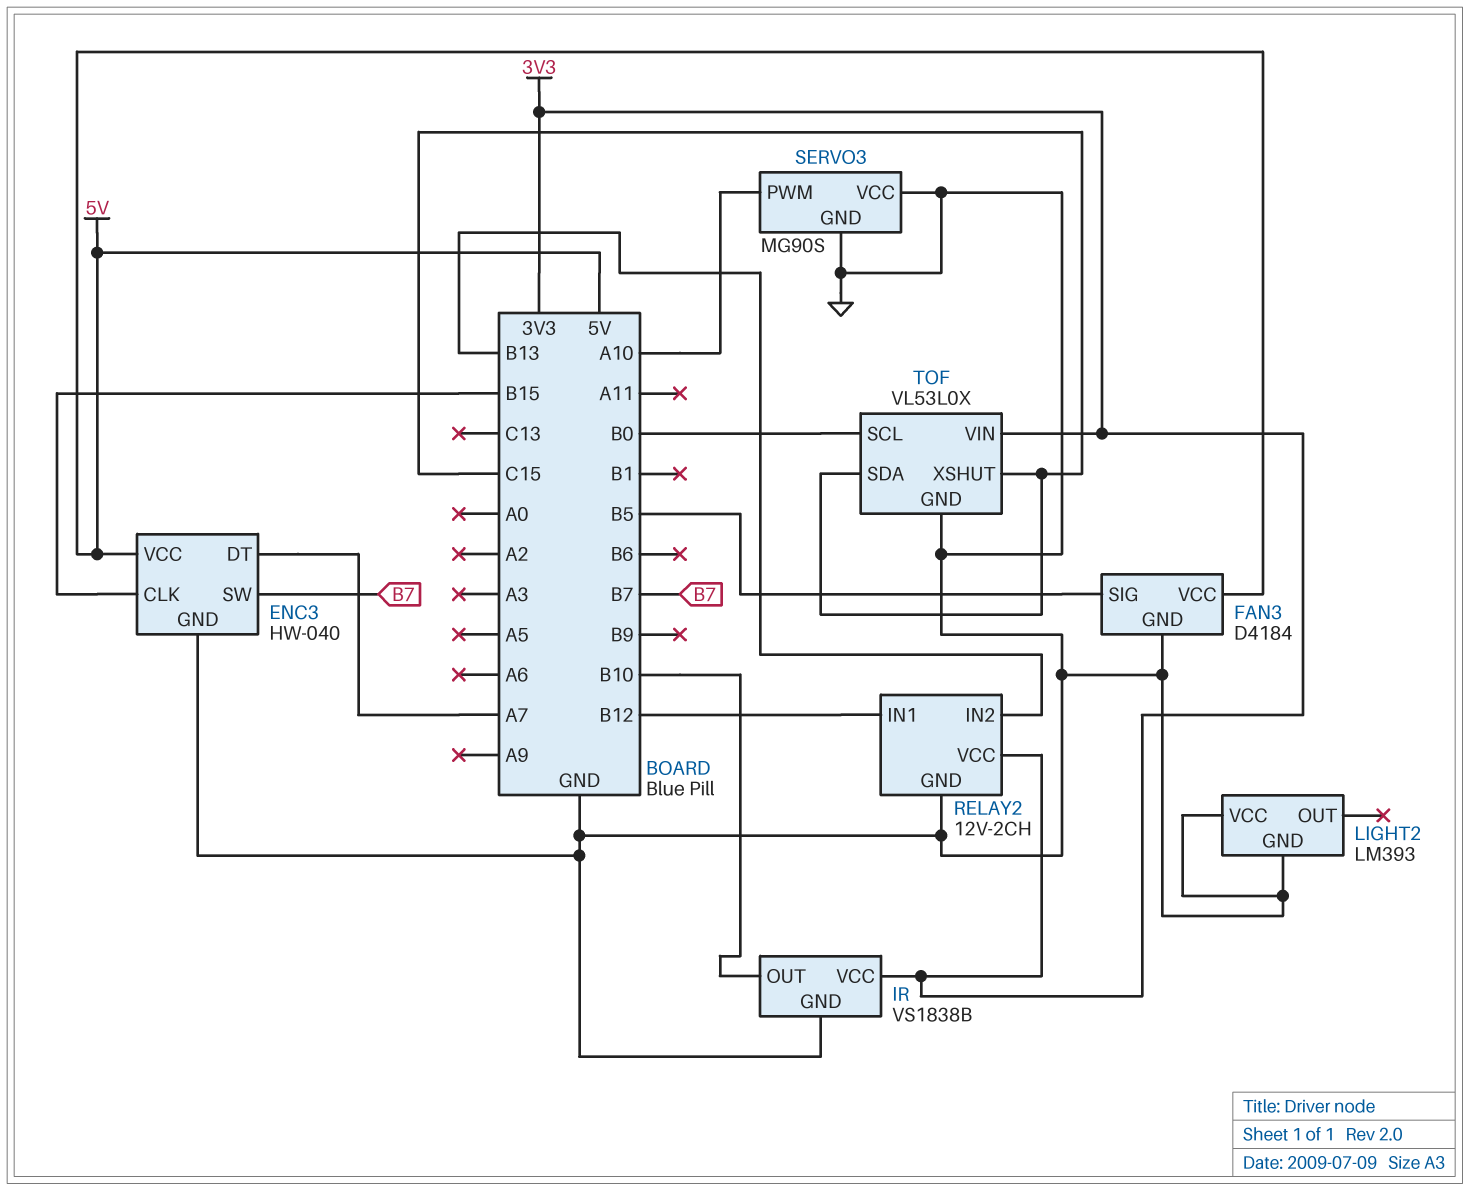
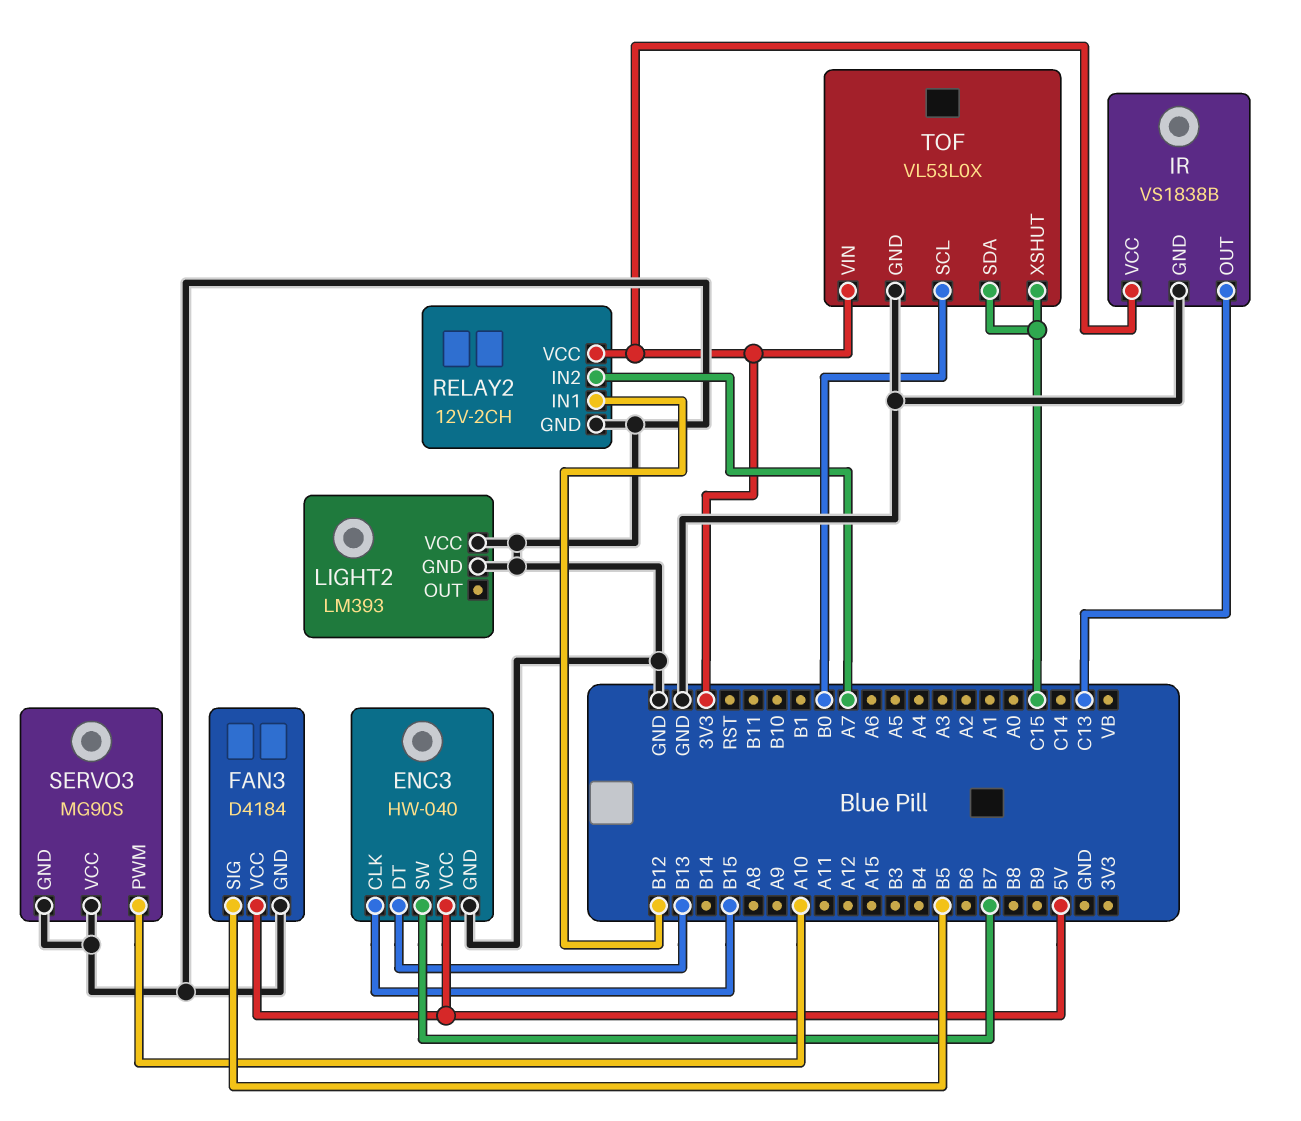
ENC3 pin DT: A7 -> B13
IR pin OUT: B10 -> C13
RELAY2 pin IN2: B13 -> A7

